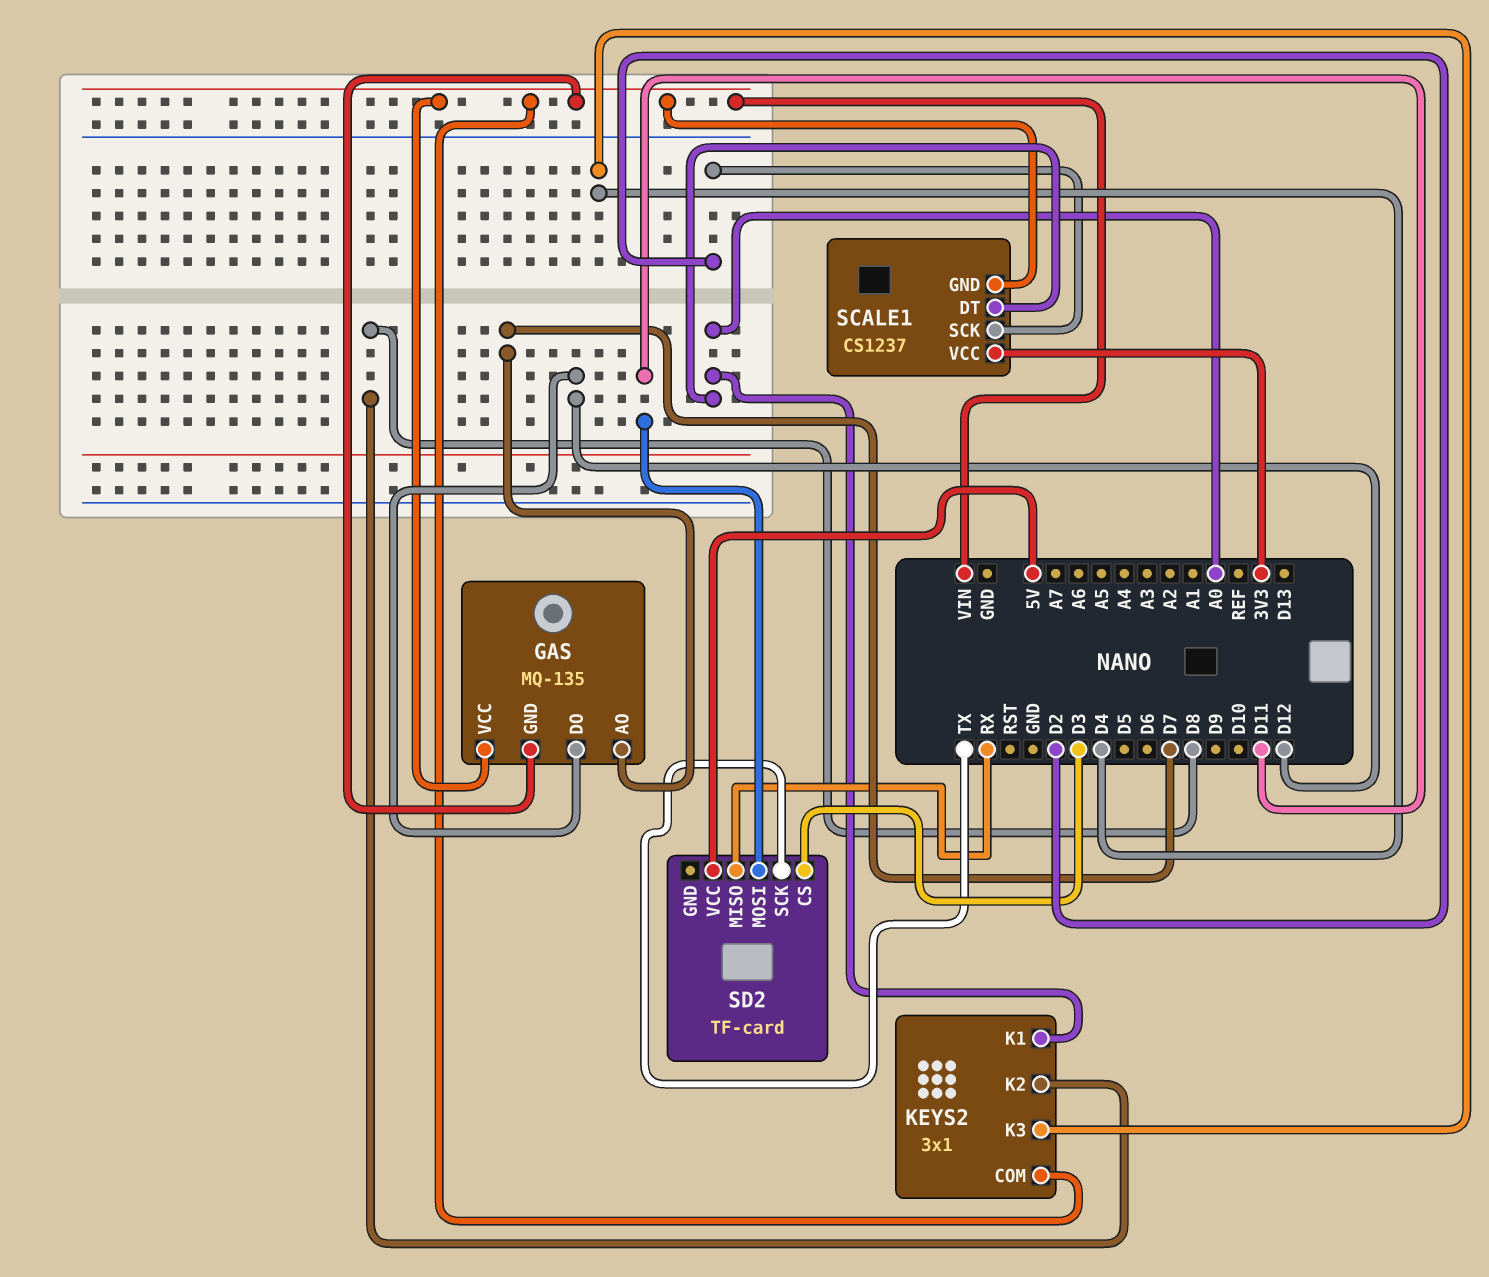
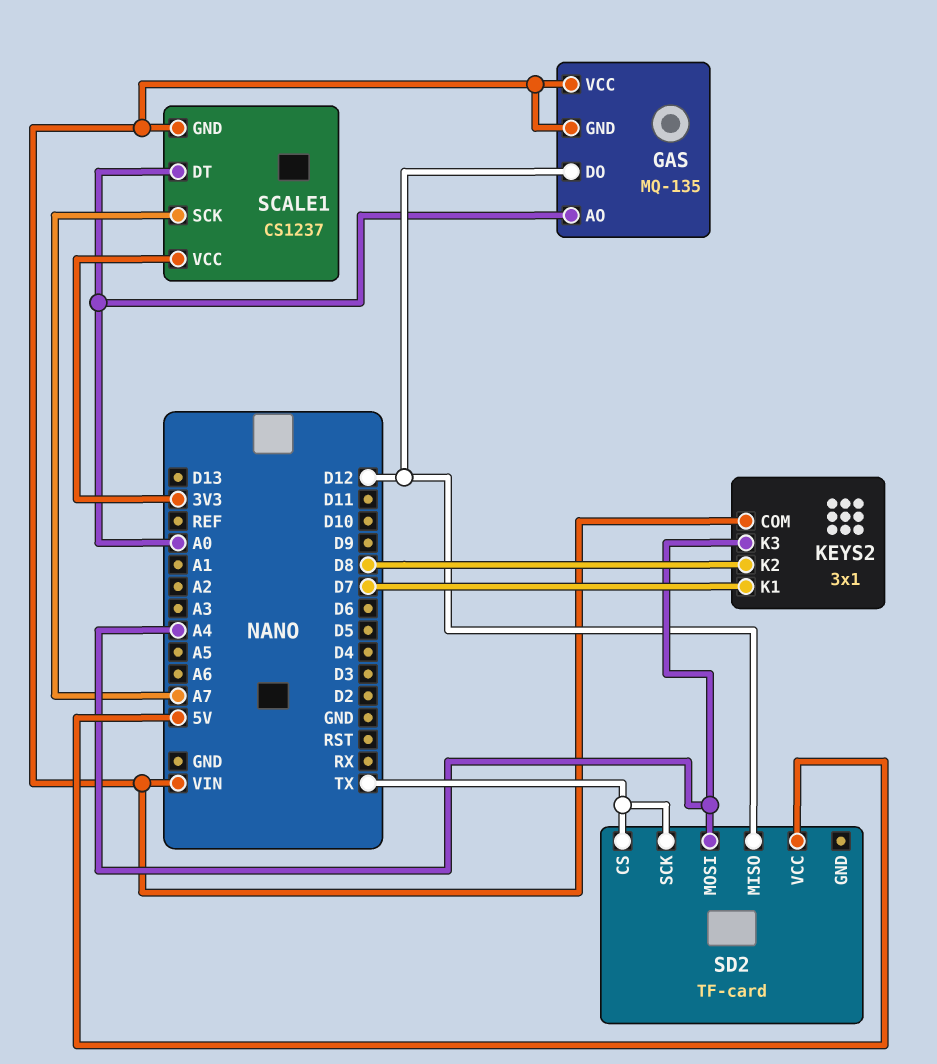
GAS pin AO: D7 -> A0
KEYS2 pin K1: A0 -> D7
KEYS2 pin K3: D4 -> A4
SCALE1 pin SCK: D2 -> A7
SD2 pin CS: D3 -> TX
SD2 pin MISO: RX -> D12
SD2 pin MOSI: D11 -> A4

